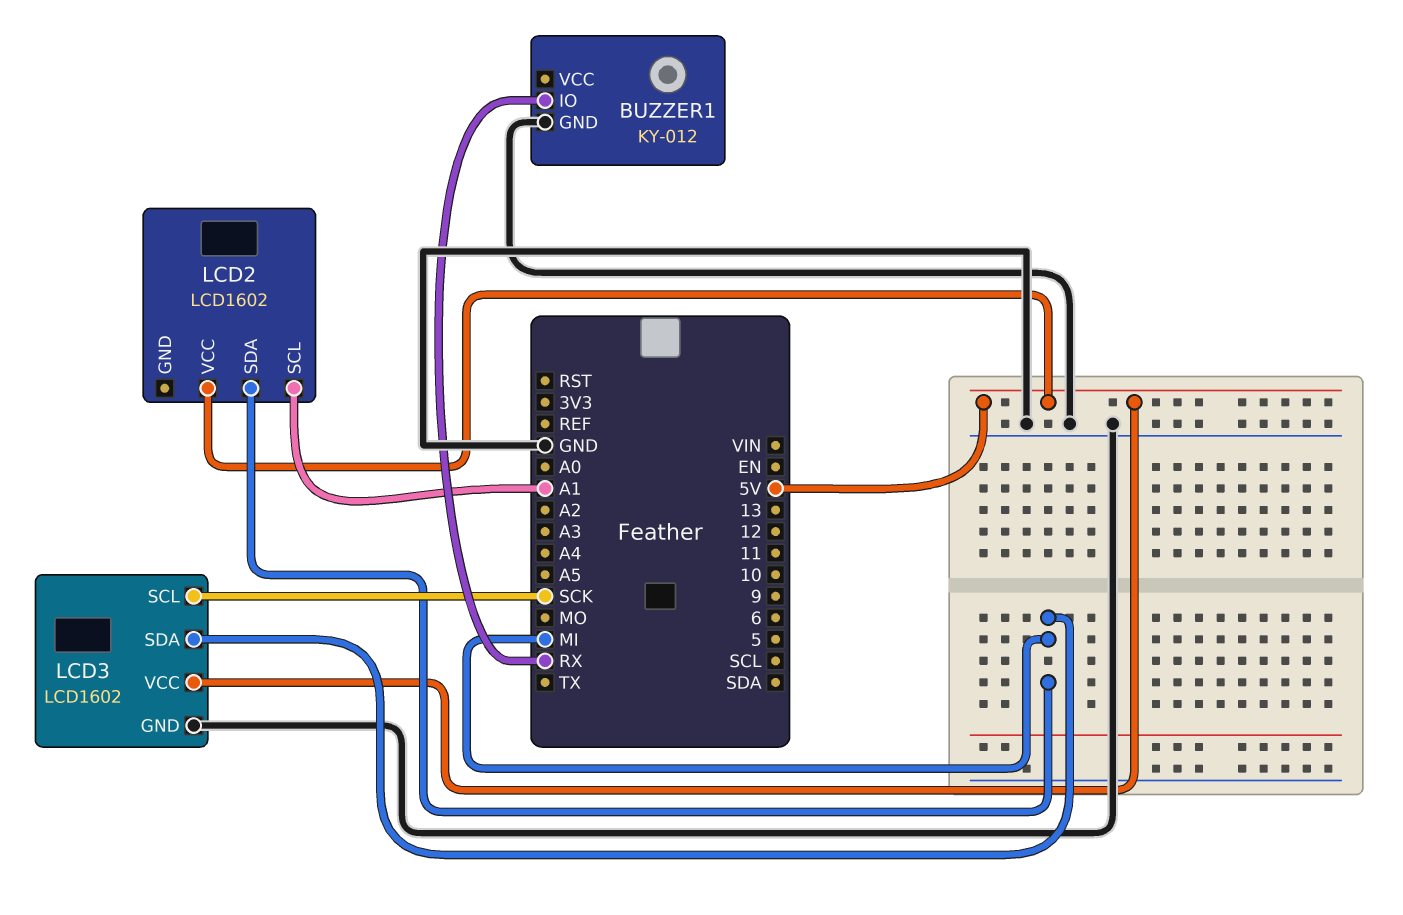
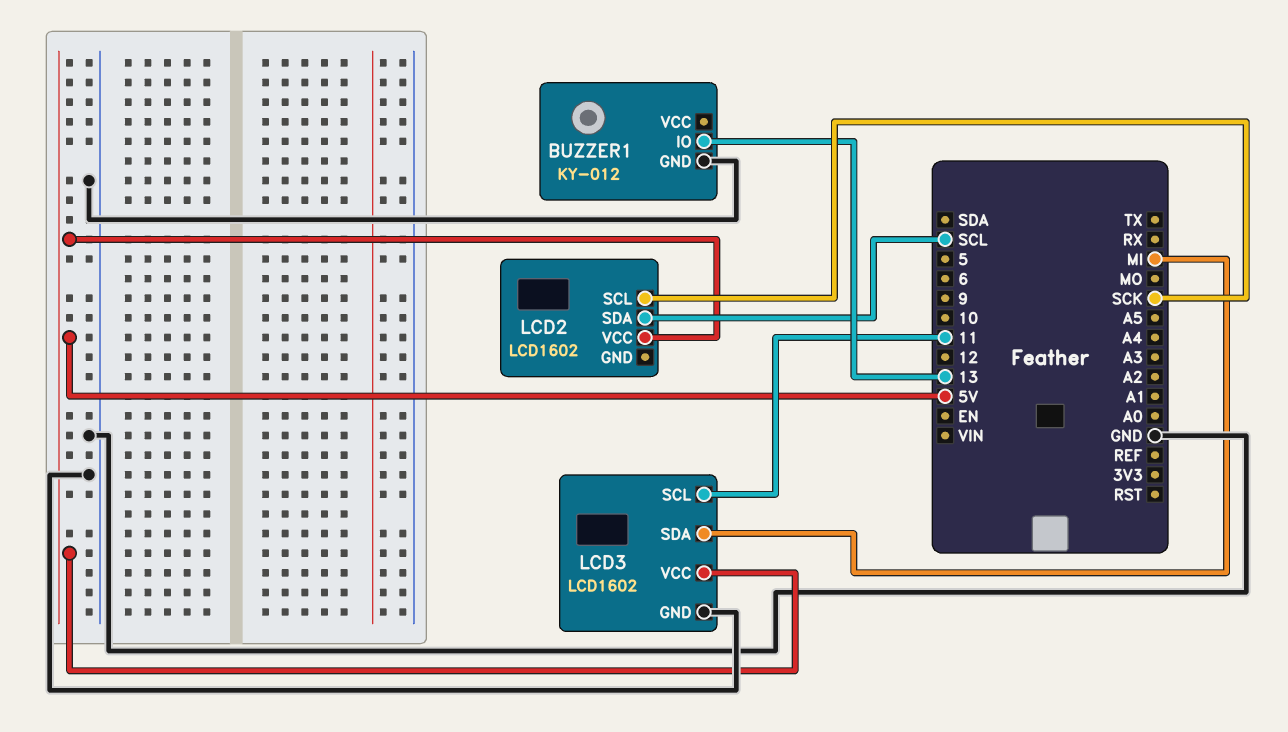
BUZZER1 pin IO: RX -> 13
LCD2 pin SCL: A1 -> SCK
LCD2 pin SDA: MI -> SCL
LCD3 pin SCL: SCK -> 11

